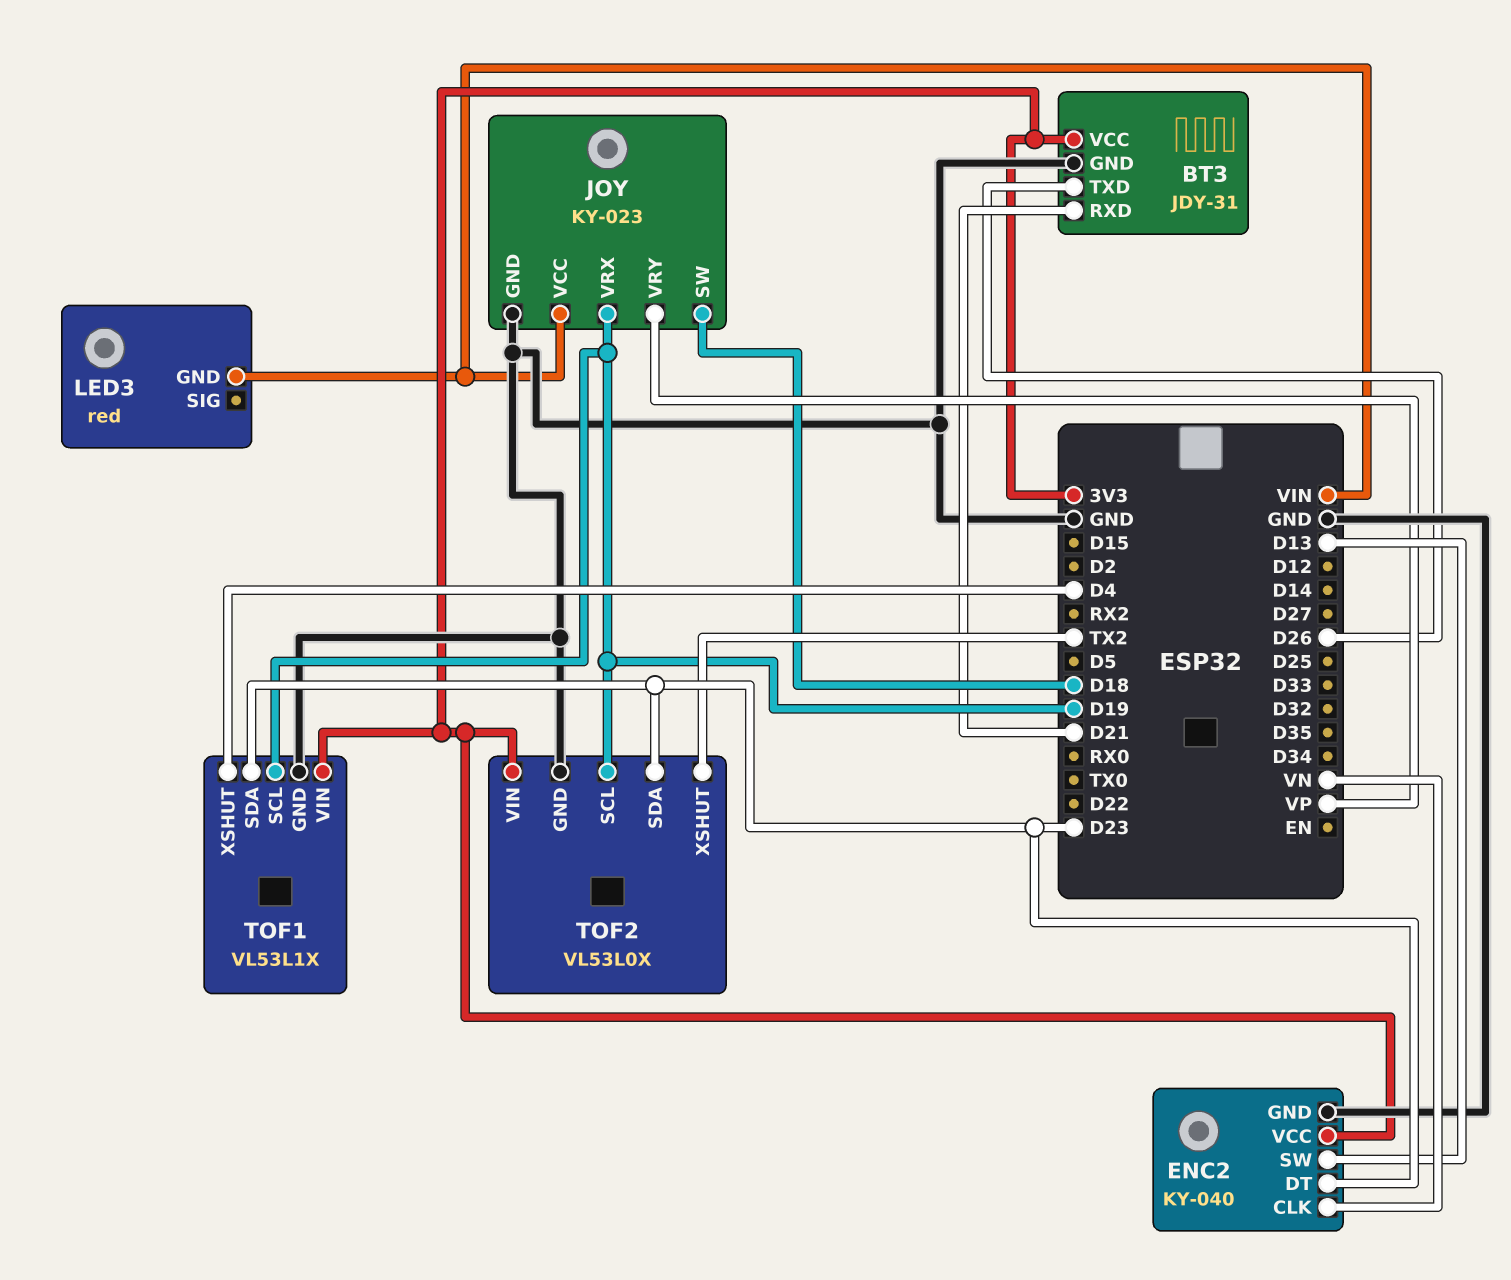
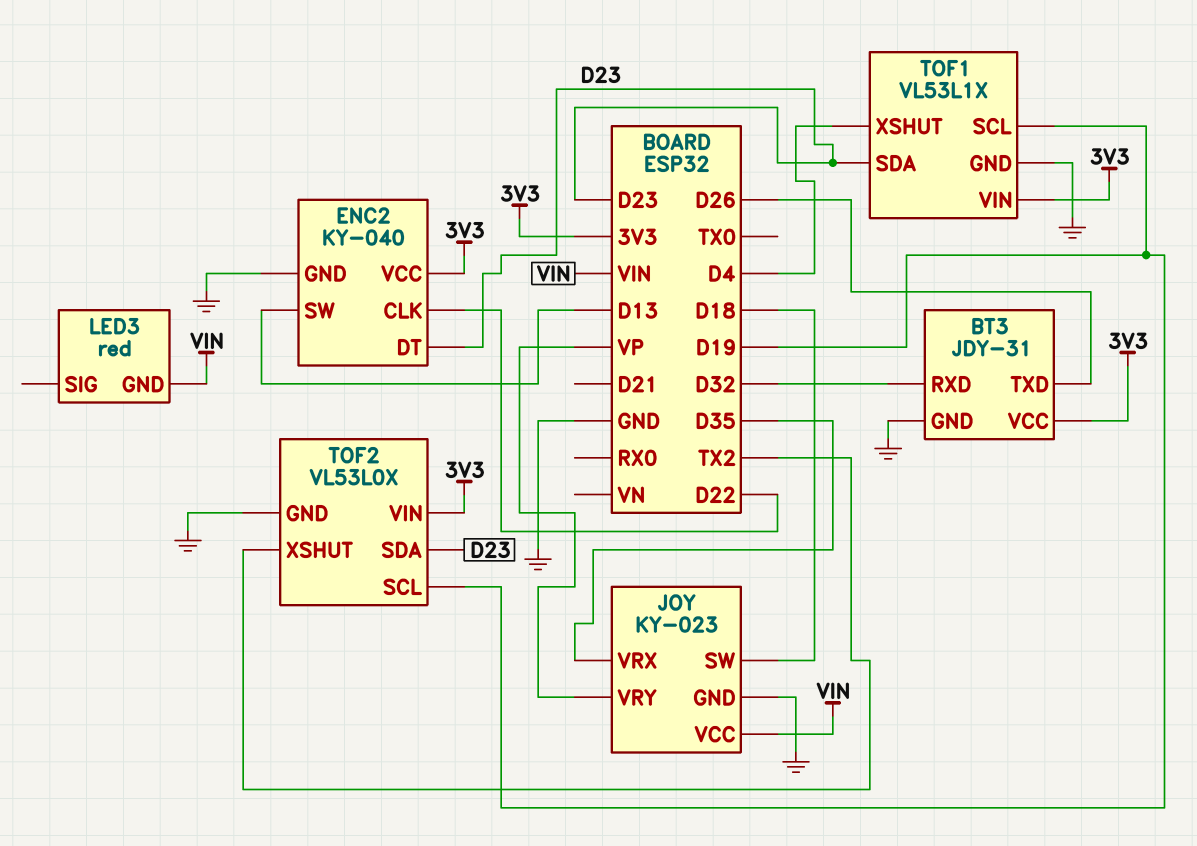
BT3 pin RXD: D21 -> D32
ENC2 pin CLK: VN -> D22
JOY pin VRX: D19 -> D35

